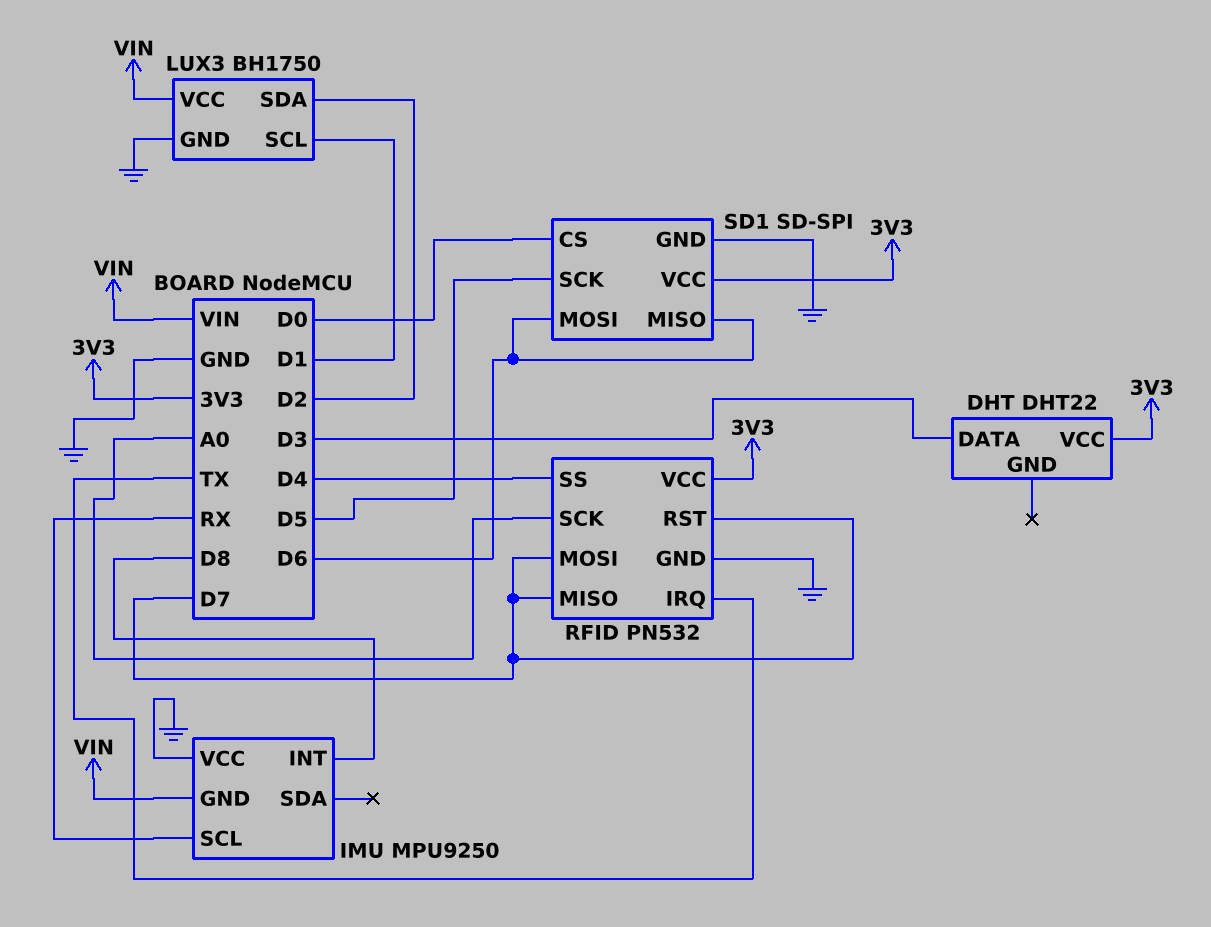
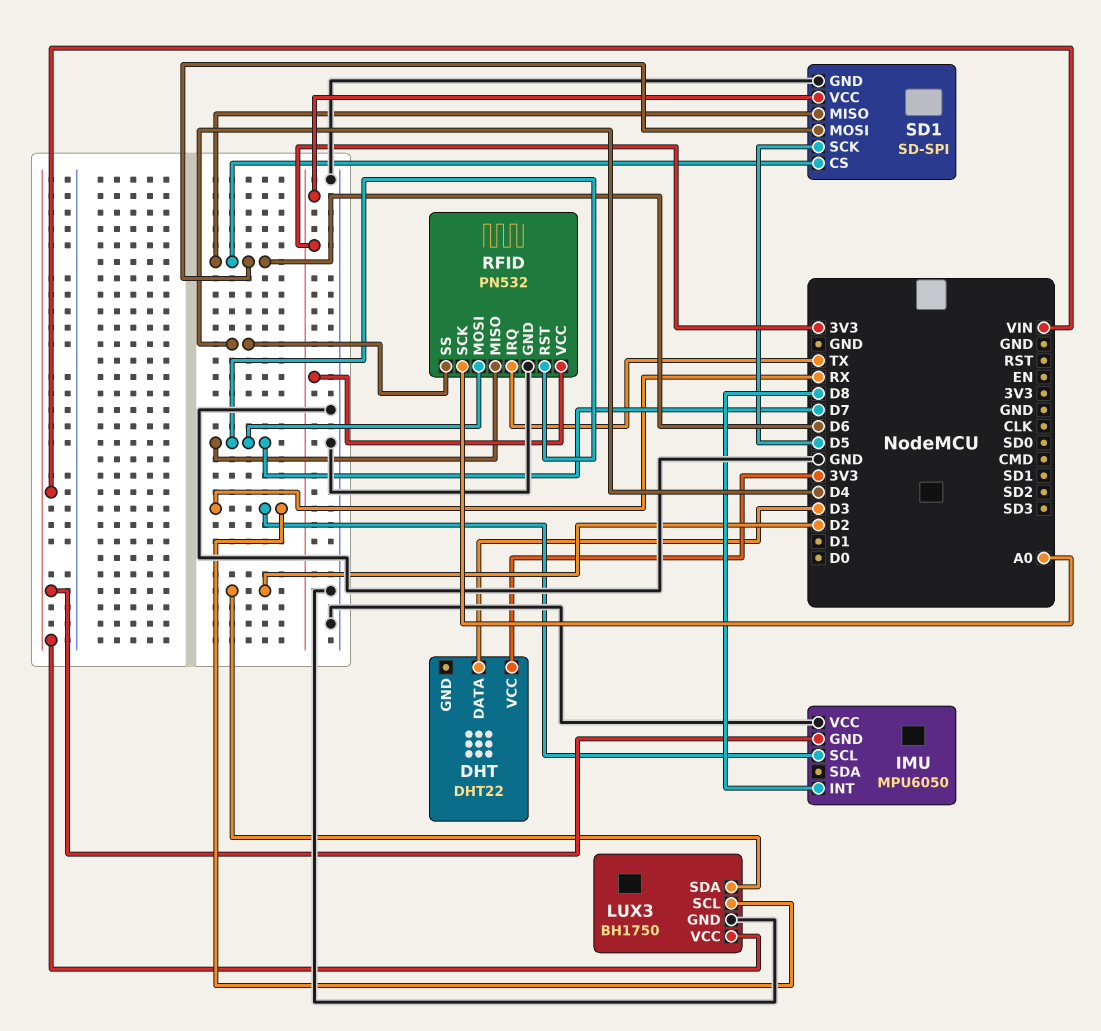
IMU: MPU9250 -> MPU6050
LUX3 pin SCL: D1 -> RX
SD1 pin CS: D0 -> D6

